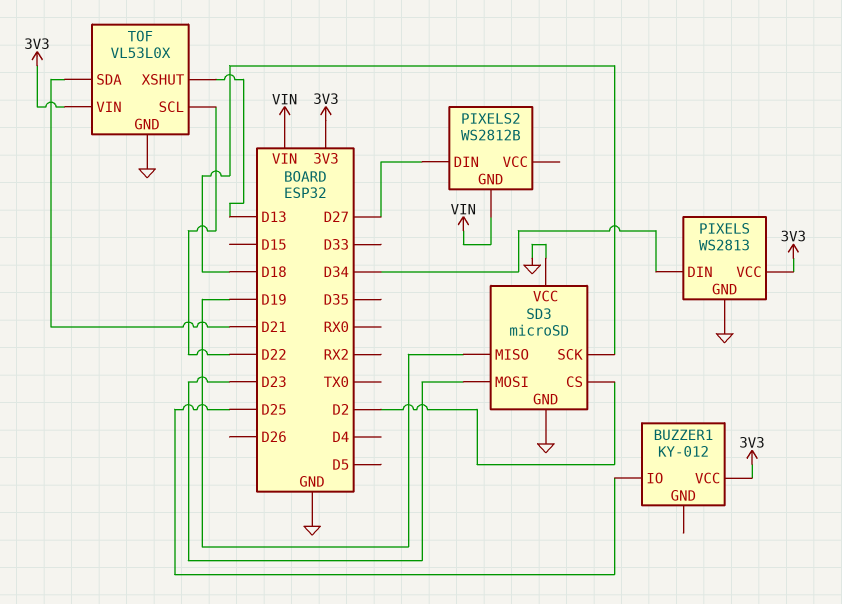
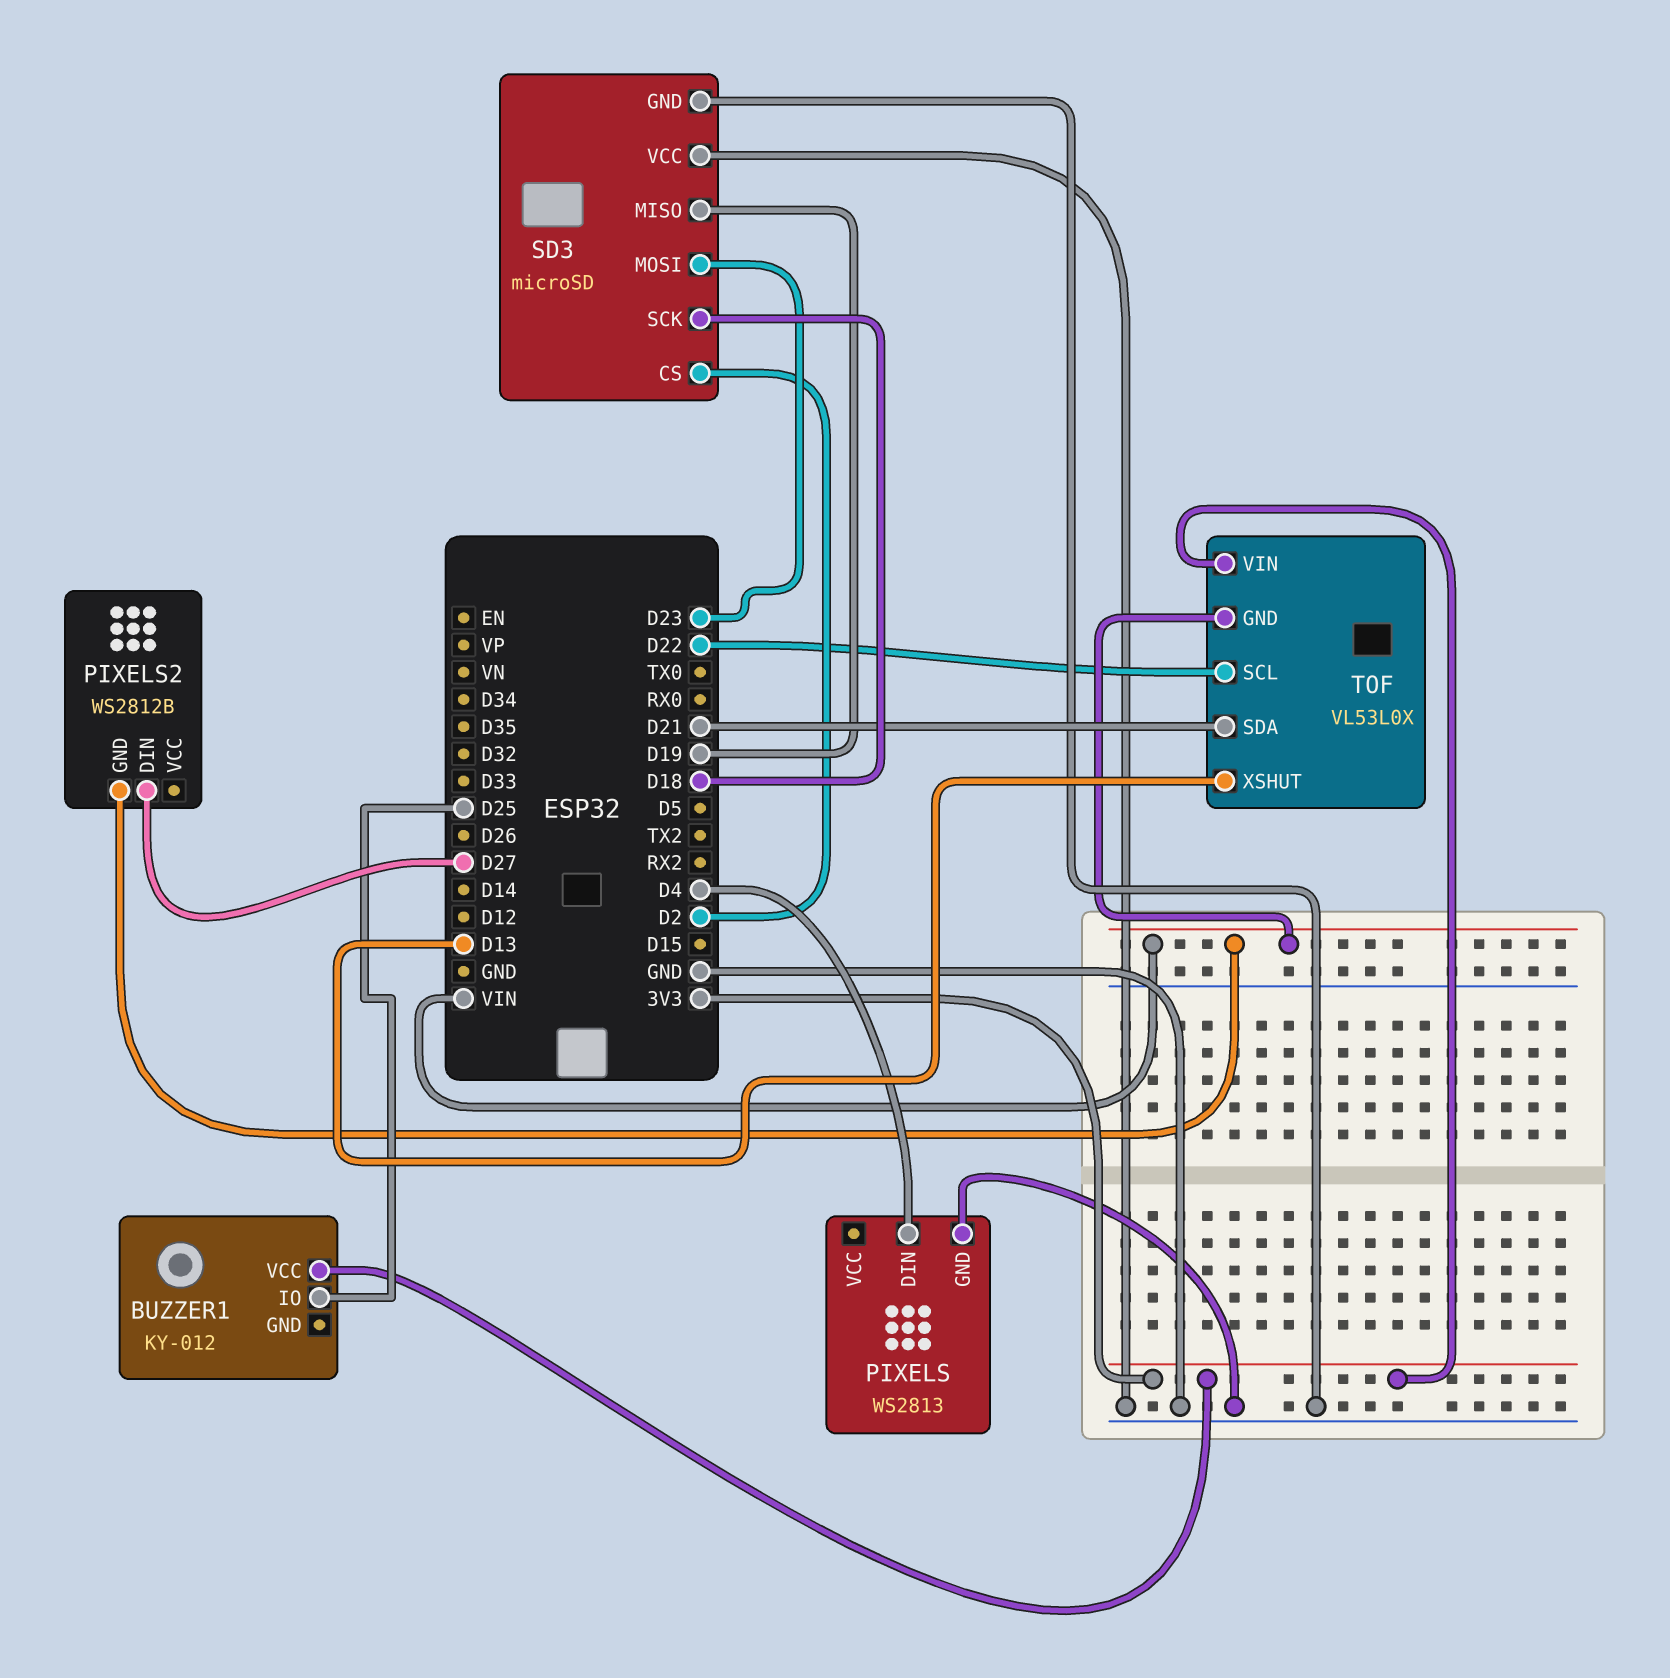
PIXELS pin DIN: D34 -> D4
PIXELS pin VCC: 3V3 -> none
TOF pin GND: GND -> VIN

